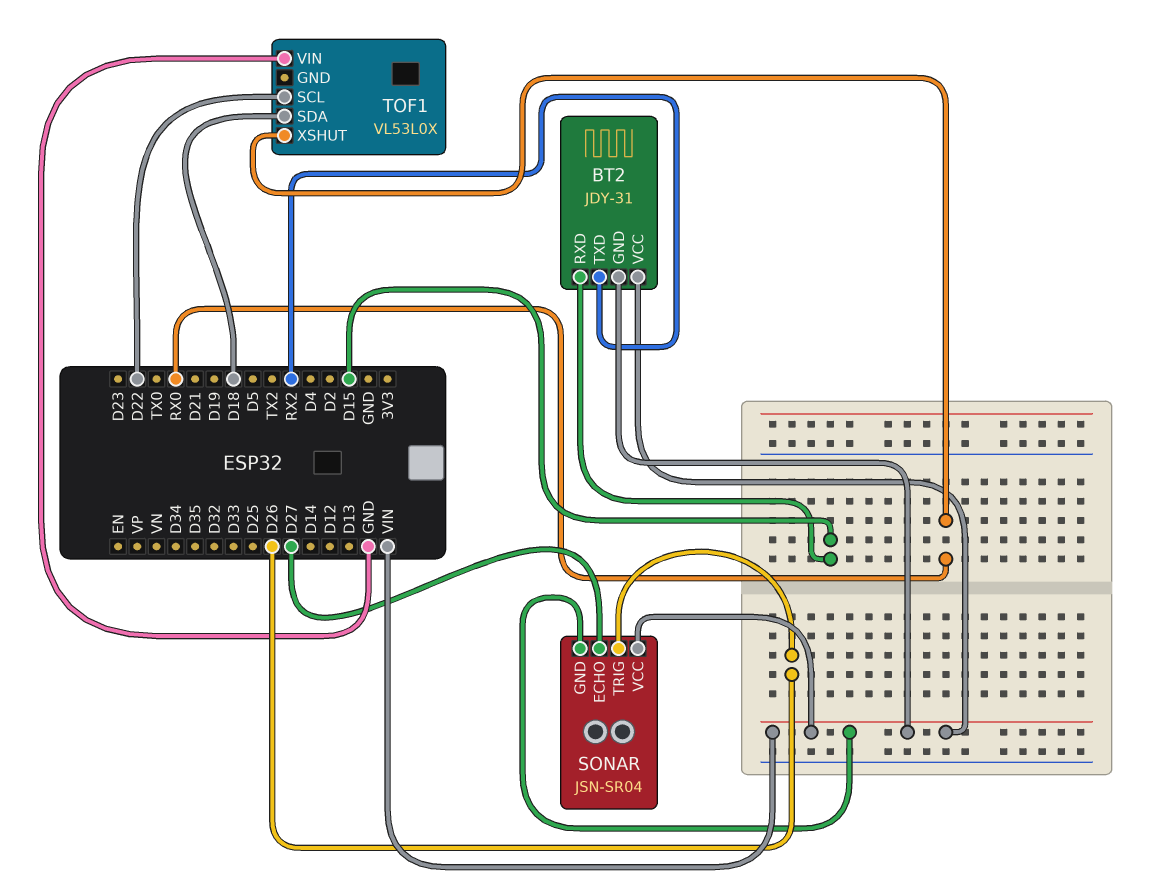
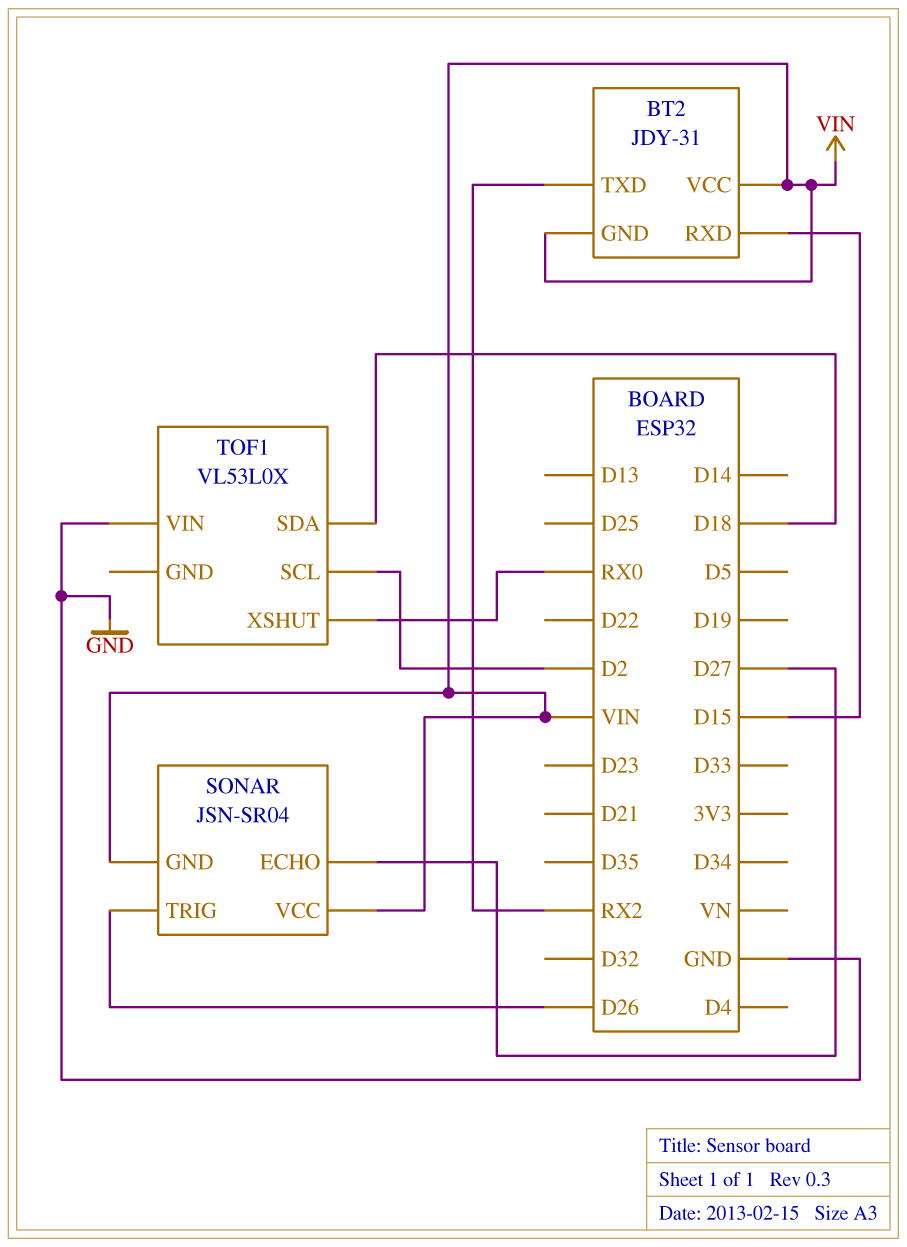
TOF1 pin SCL: D22 -> D2

